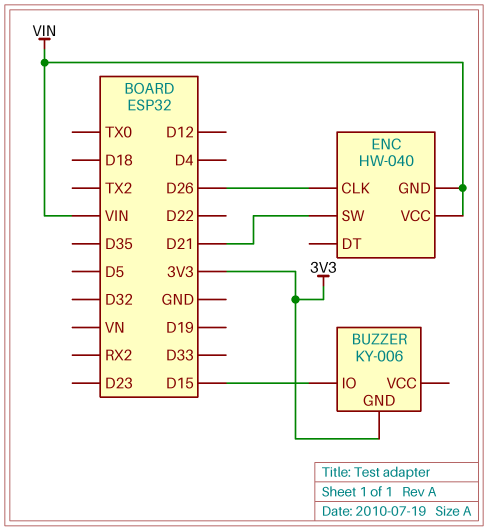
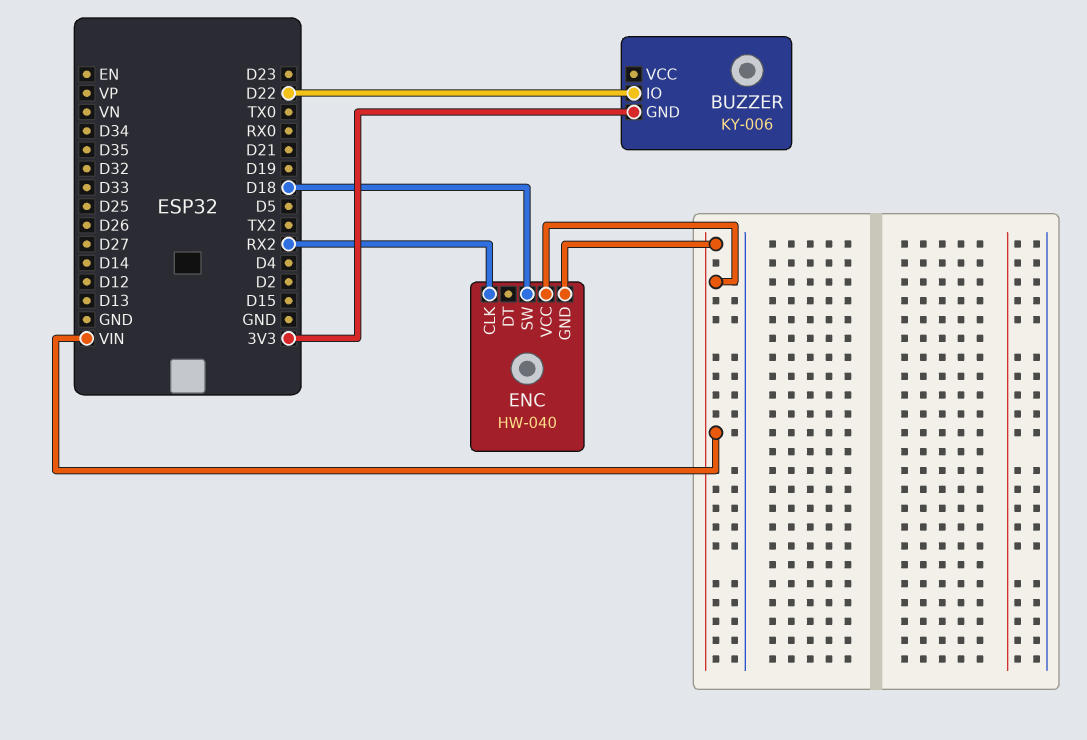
BUZZER pin IO: D15 -> D22
ENC pin CLK: D26 -> RX2
ENC pin SW: D21 -> D18

